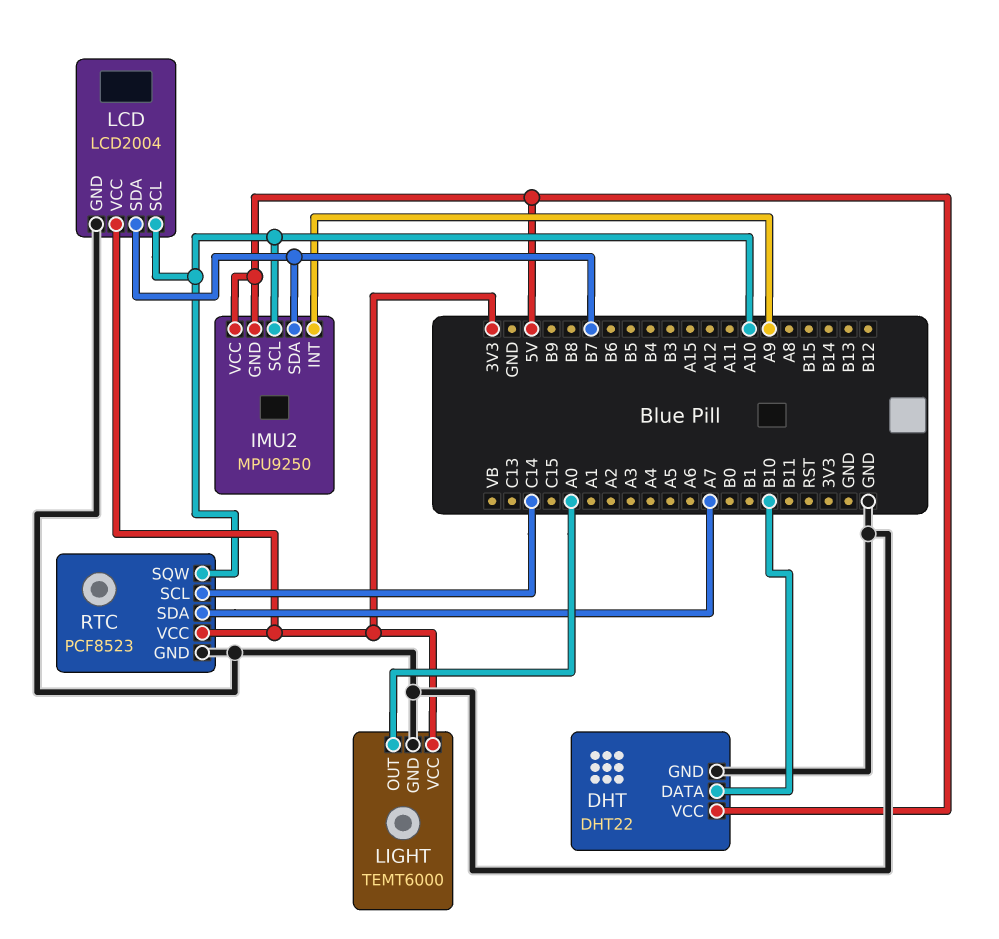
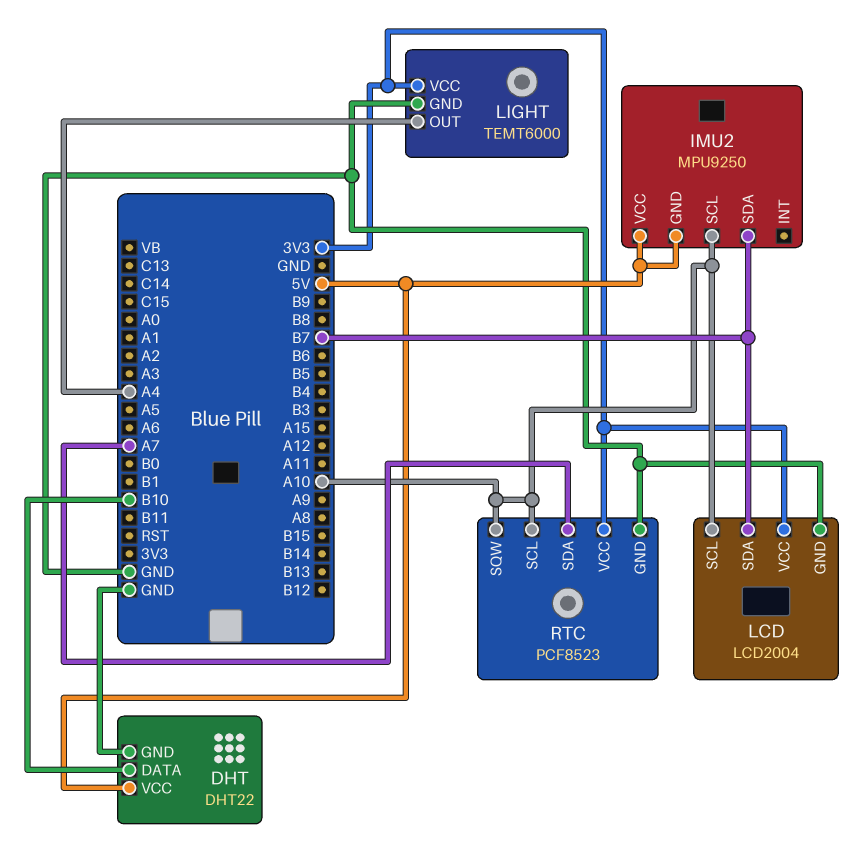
IMU2 pin INT: A9 -> none
LIGHT pin OUT: A0 -> A4
RTC pin SCL: C14 -> A10

